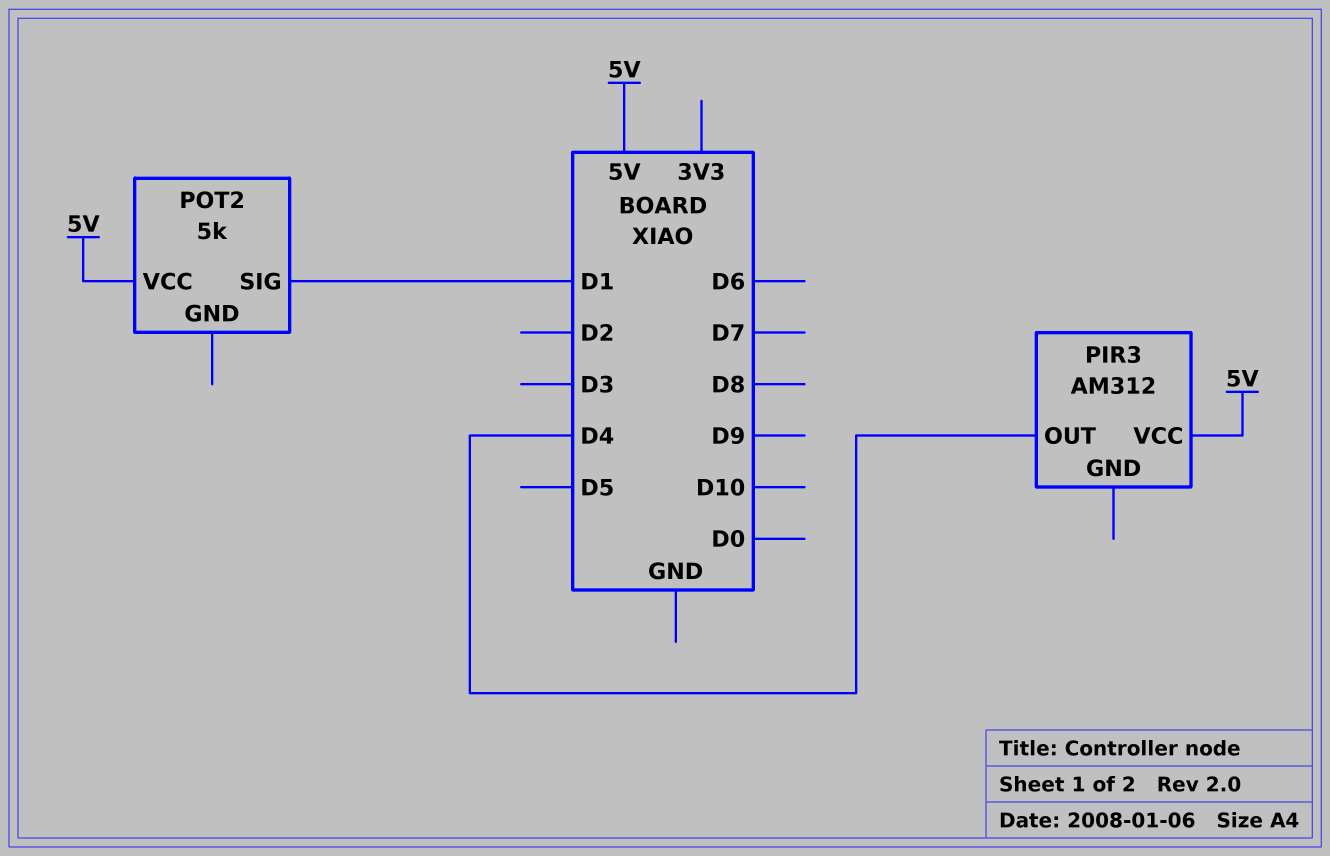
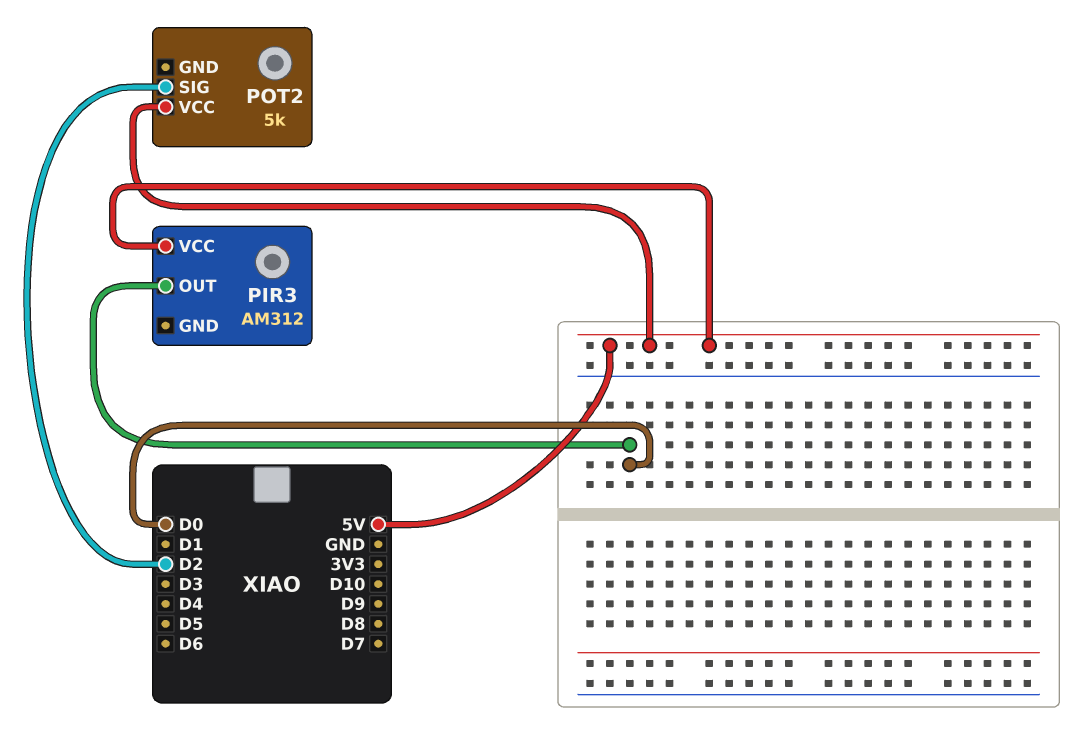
PIR3 pin OUT: D4 -> D0
POT2 pin SIG: D1 -> D2

